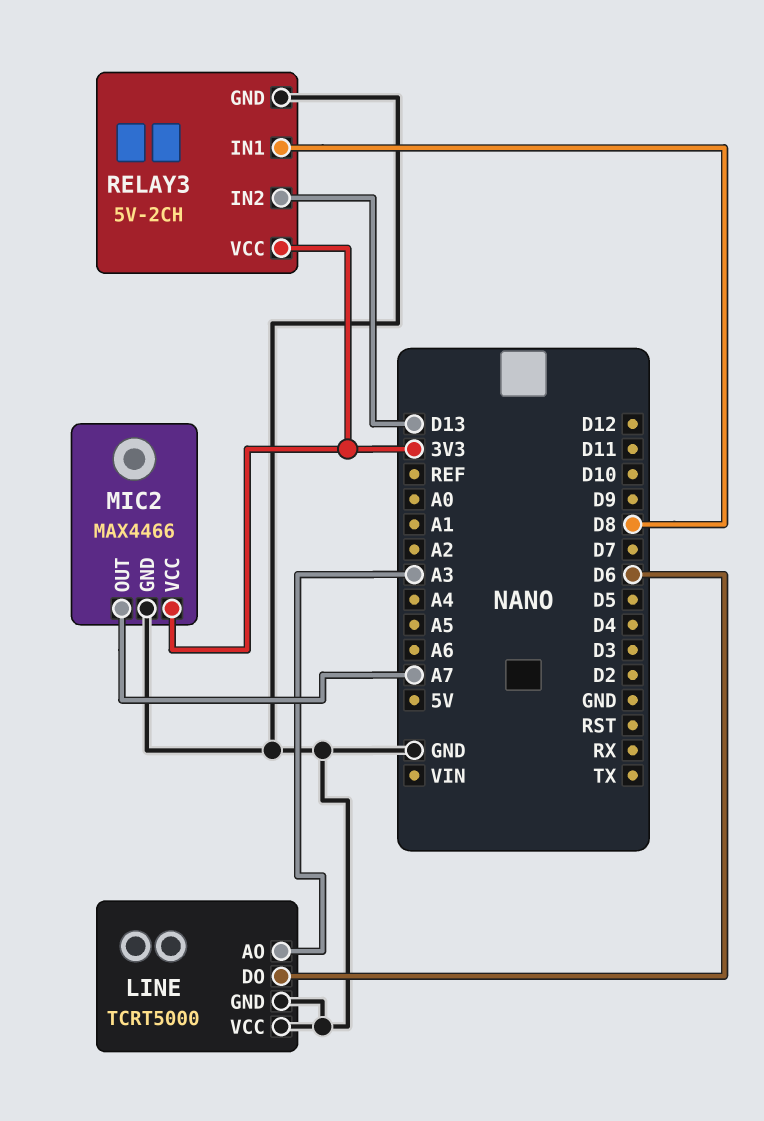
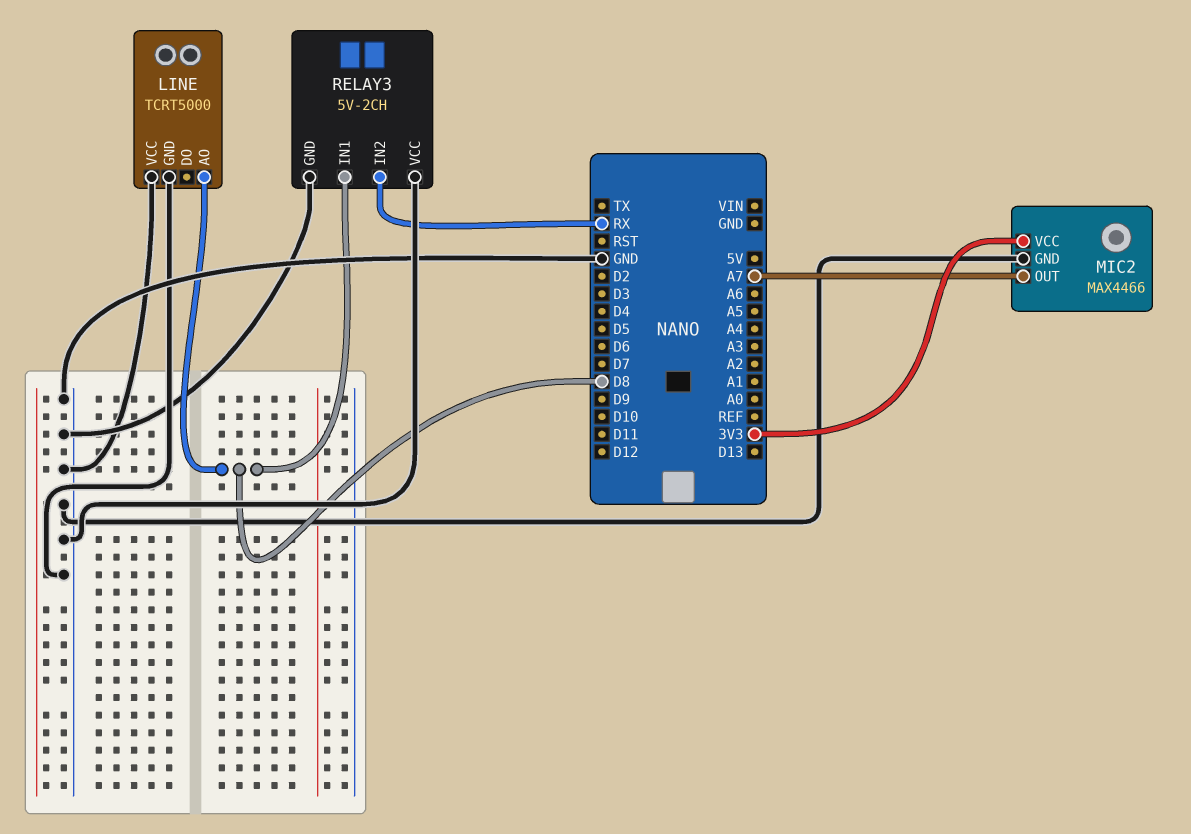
LINE pin AO: A3 -> D8
LINE pin DO: D6 -> none
RELAY3 pin IN2: D13 -> RX
RELAY3 pin VCC: 3V3 -> GND

